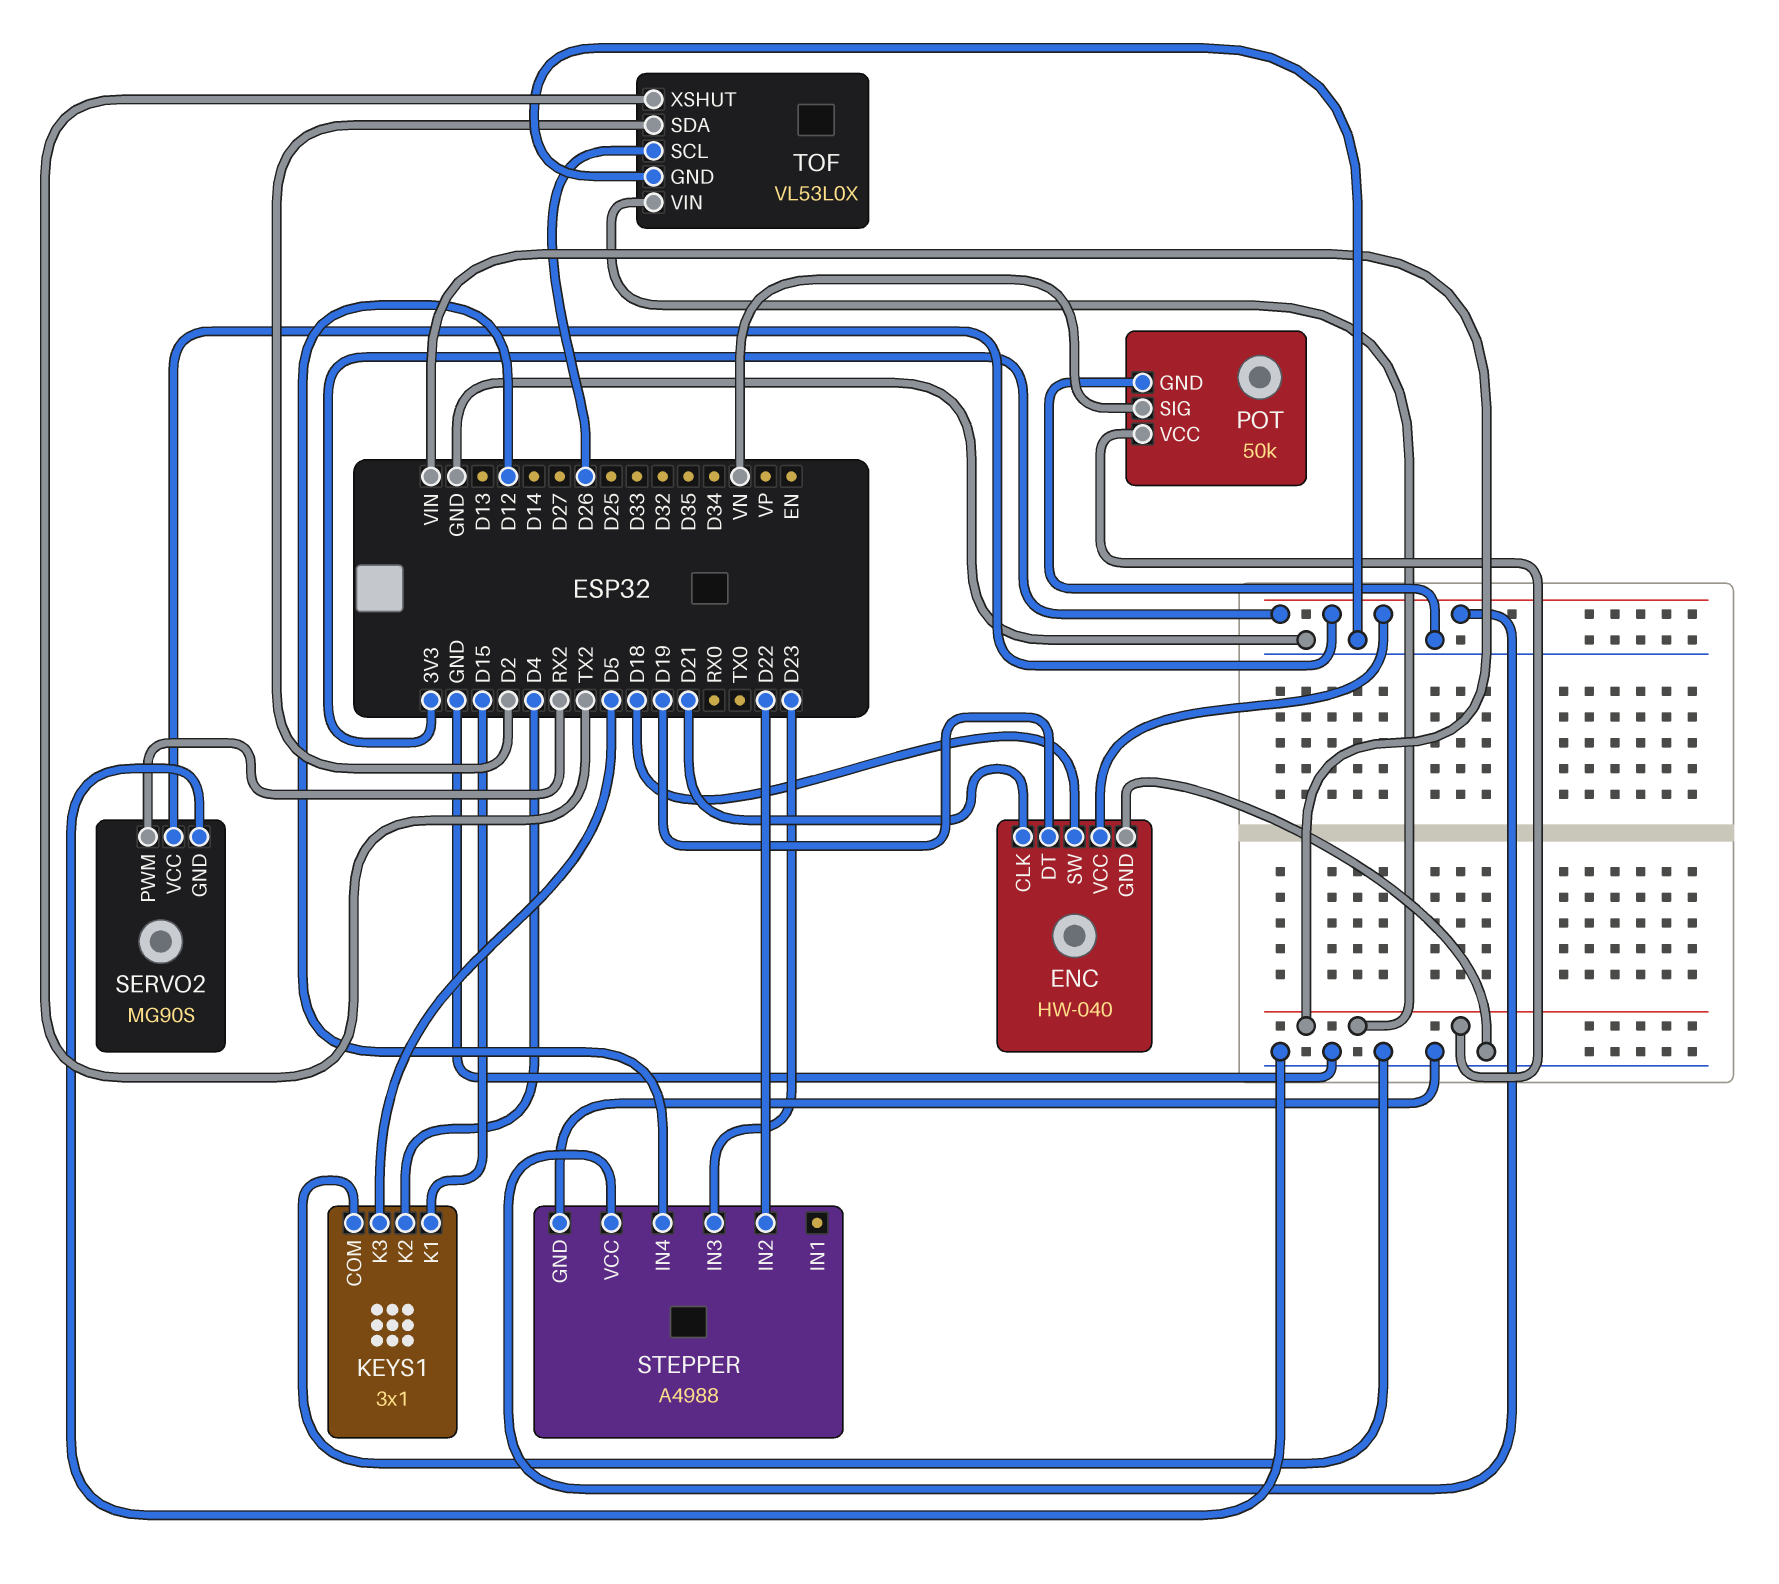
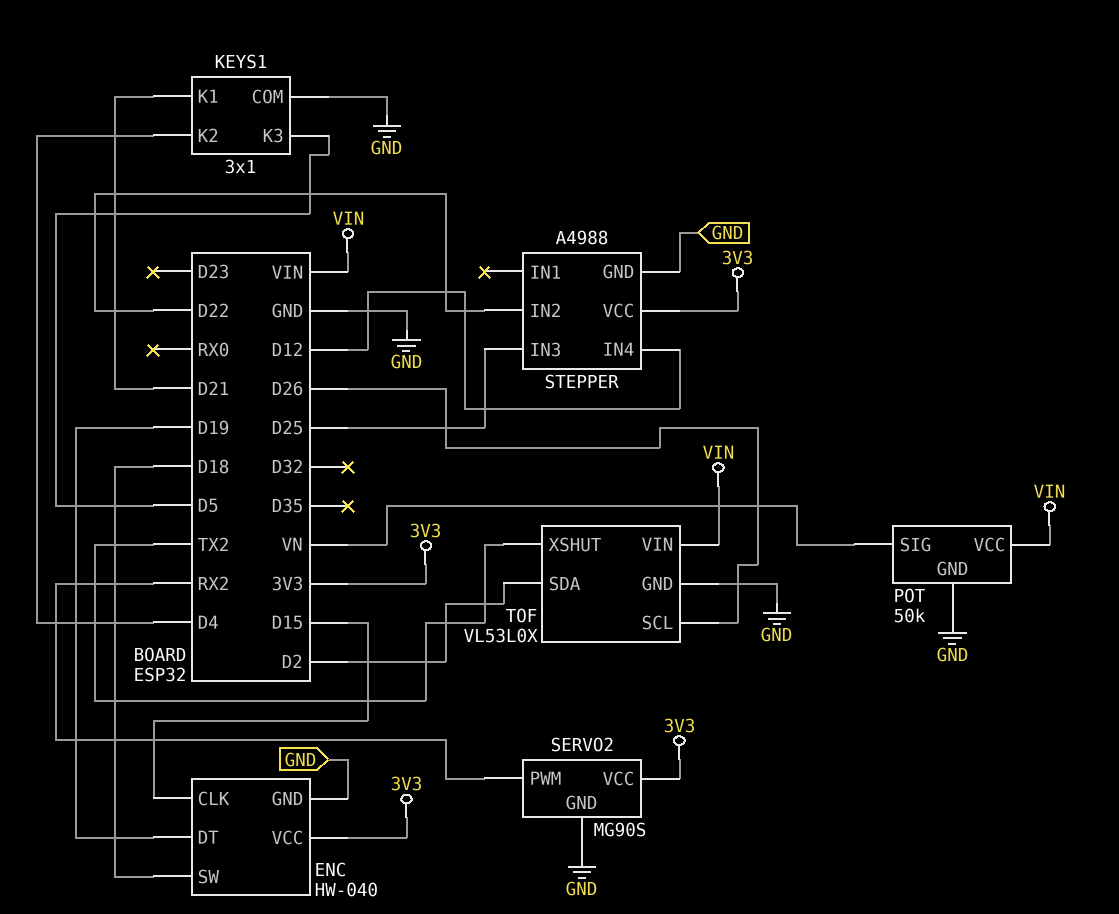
ENC pin CLK: D21 -> D15
KEYS1 pin K1: D15 -> D21
STEPPER pin IN3: D23 -> D25

